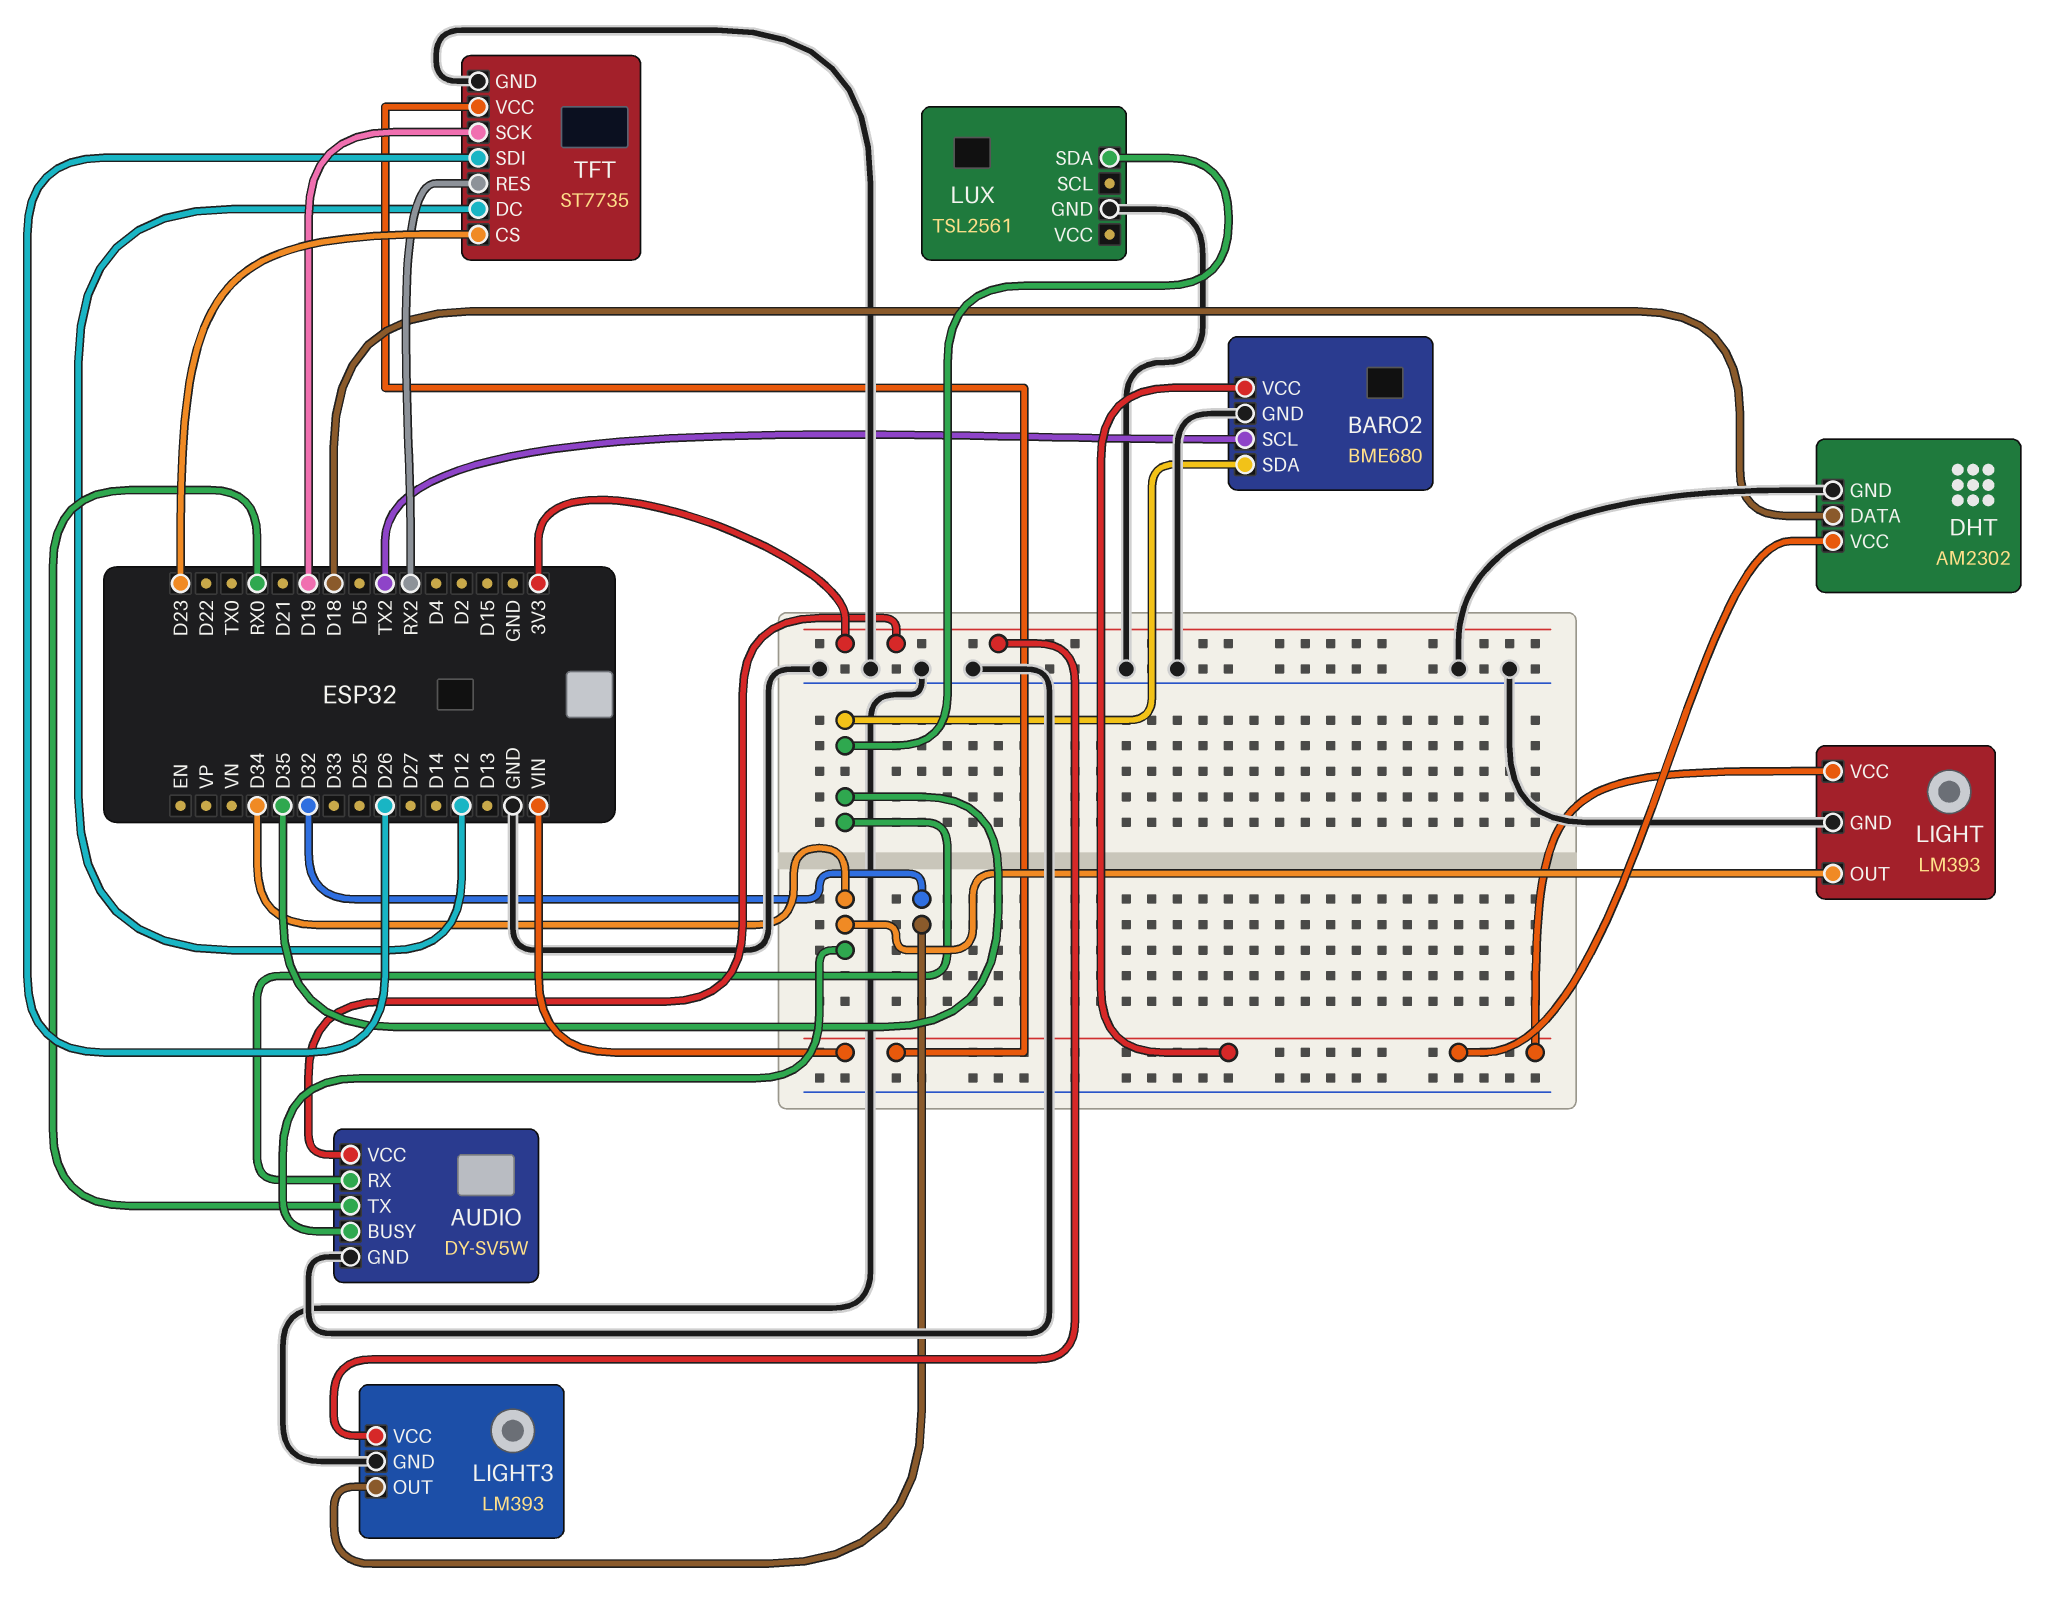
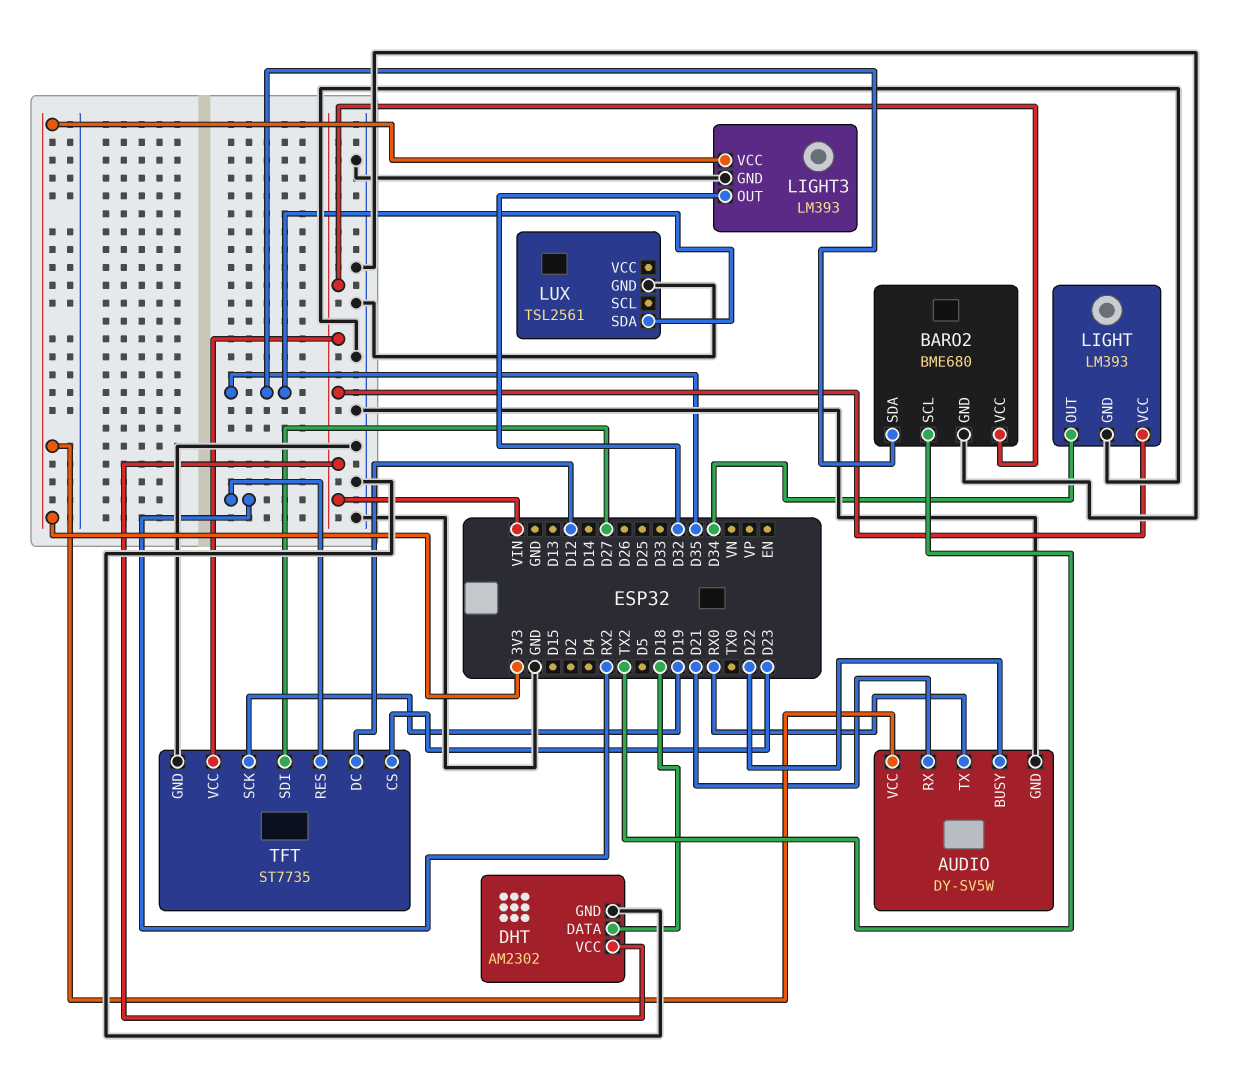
AUDIO pin BUSY: D34 -> D22
AUDIO pin RX: D35 -> D21
TFT pin SDI: D26 -> D27

